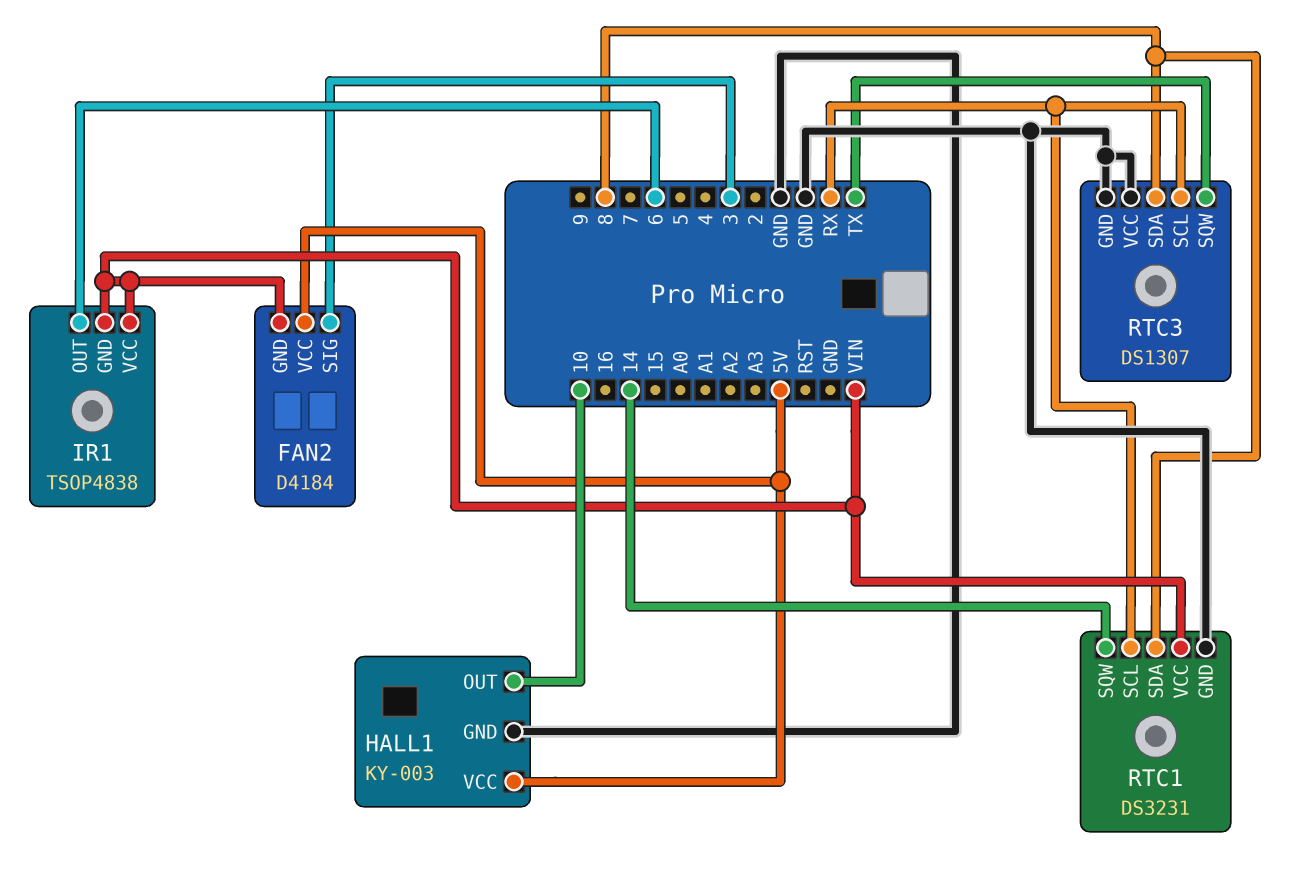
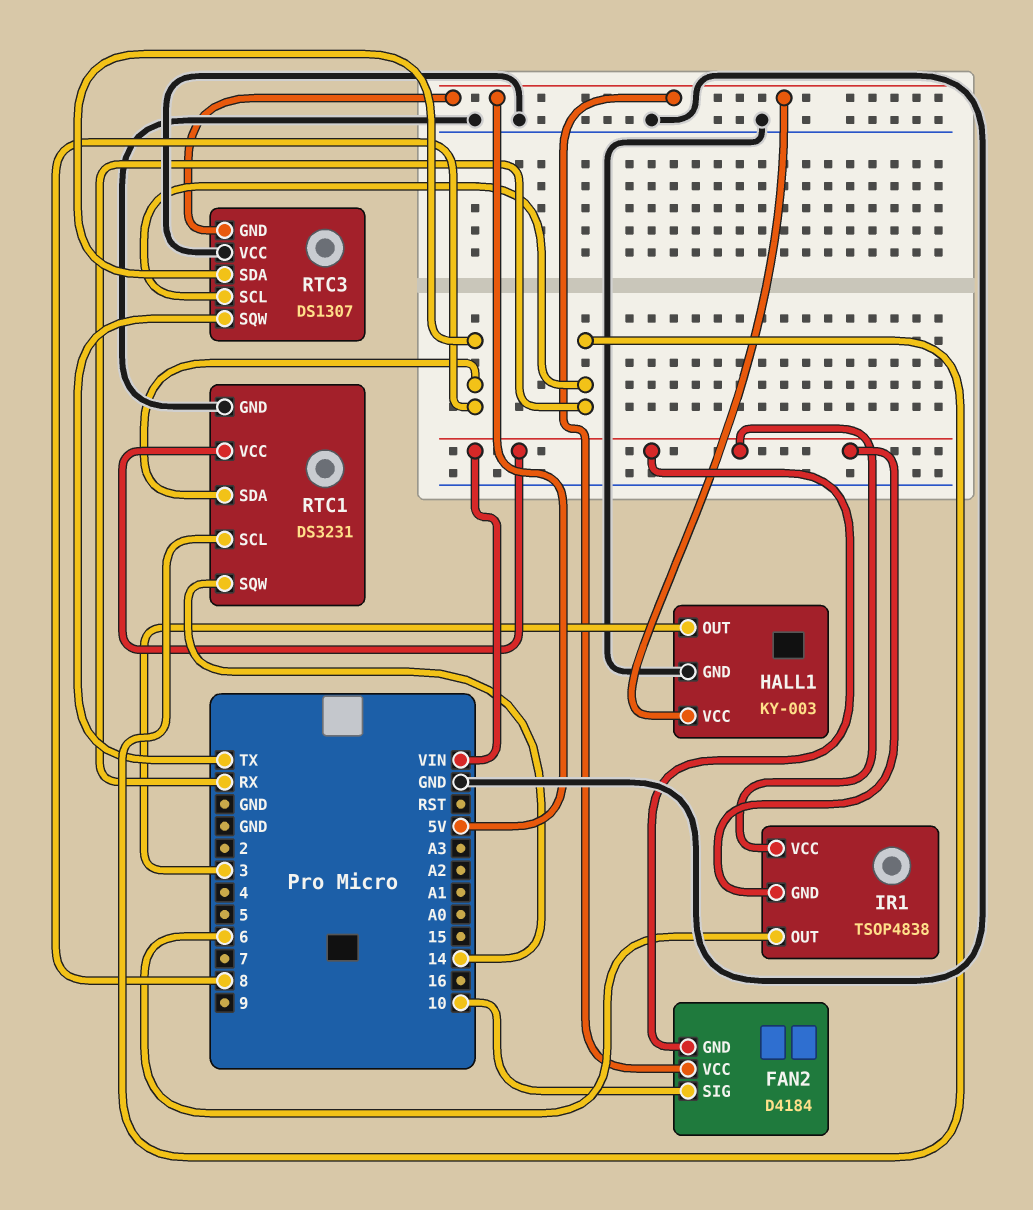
FAN2 pin SIG: 3 -> 10
HALL1 pin OUT: 10 -> 3
RTC3 pin GND: GND -> 5V

